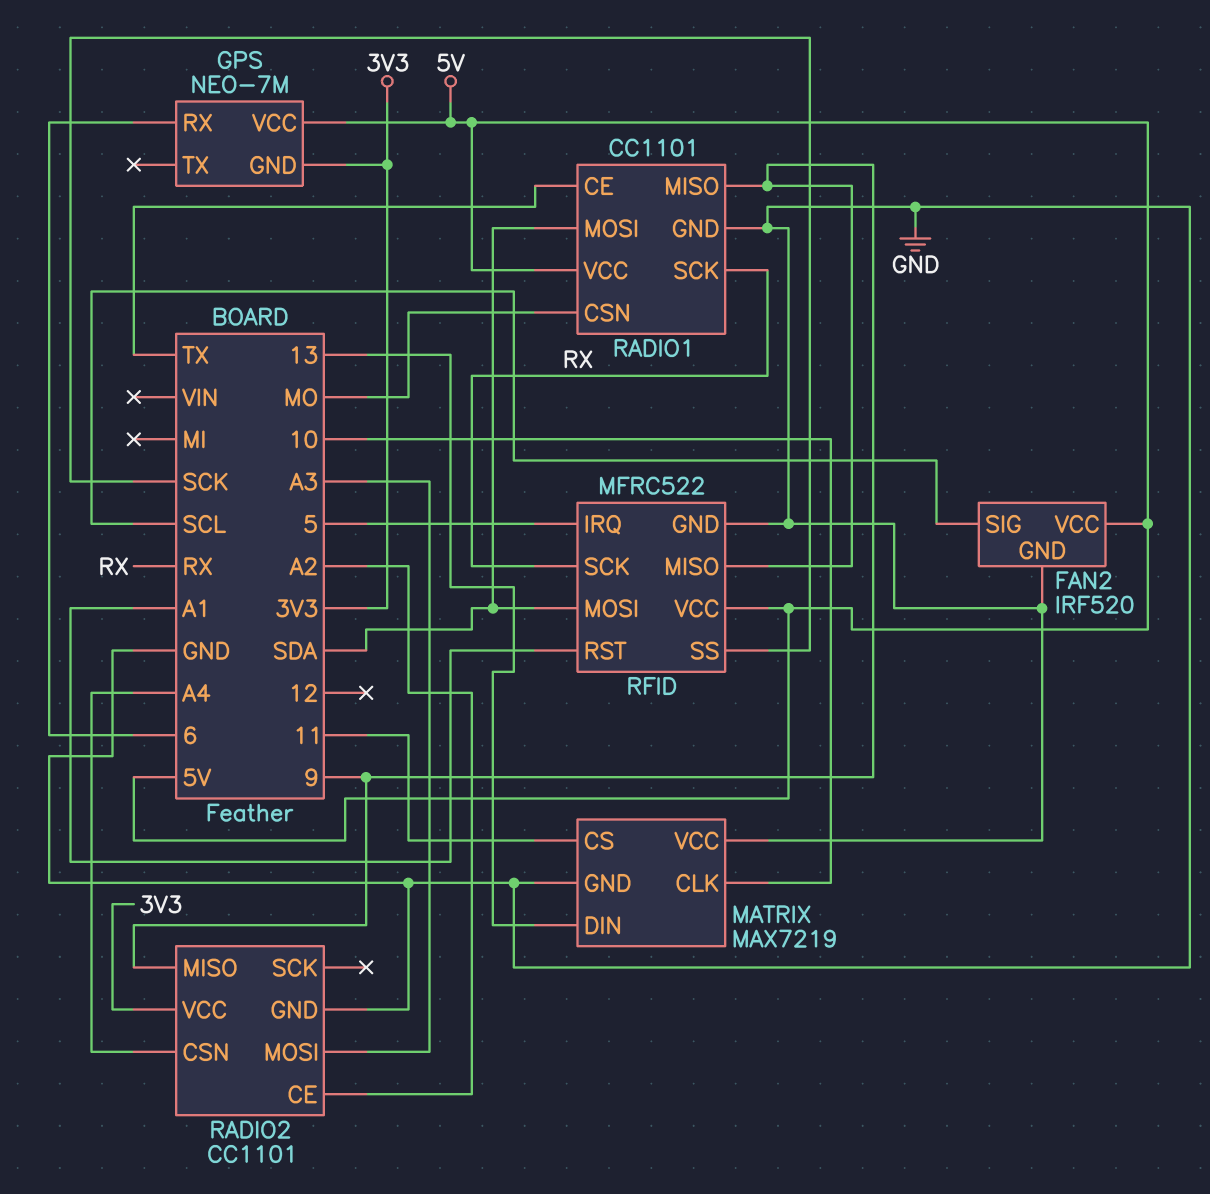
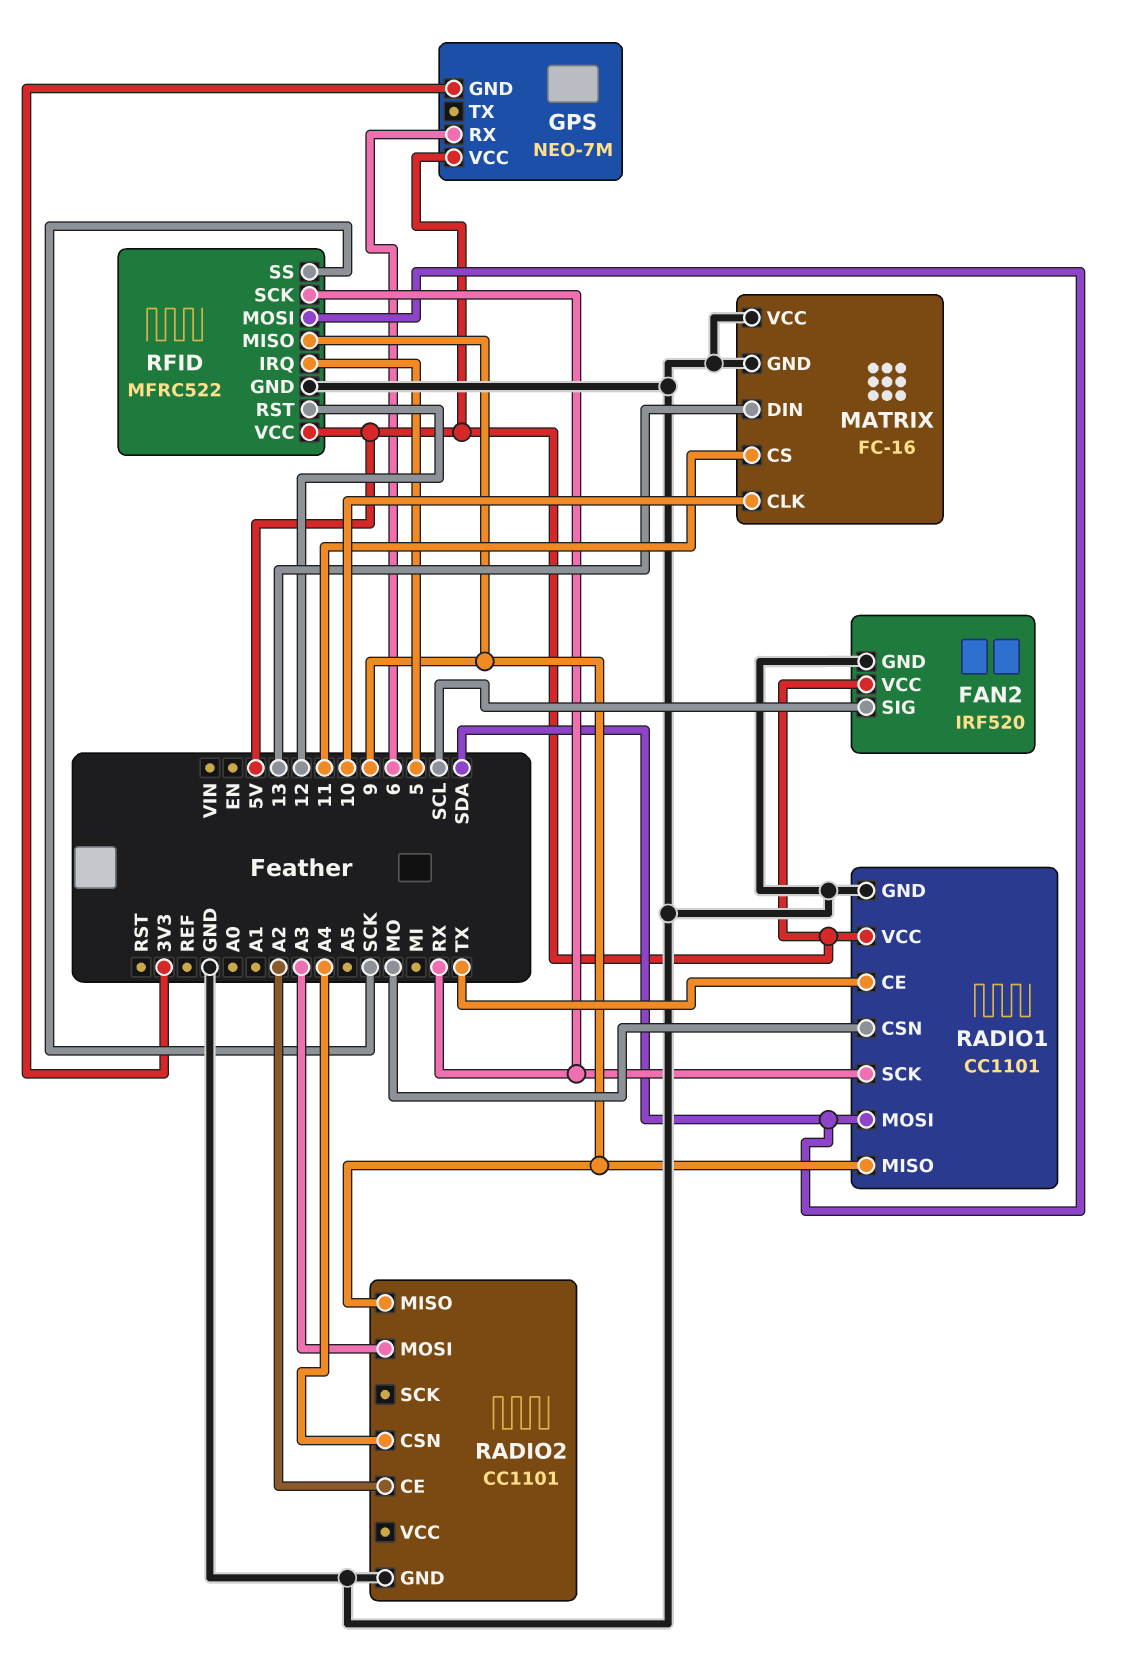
MATRIX: MAX7219 -> FC-16
RADIO2 pin VCC: 3V3 -> none
RFID pin RST: A1 -> 12

